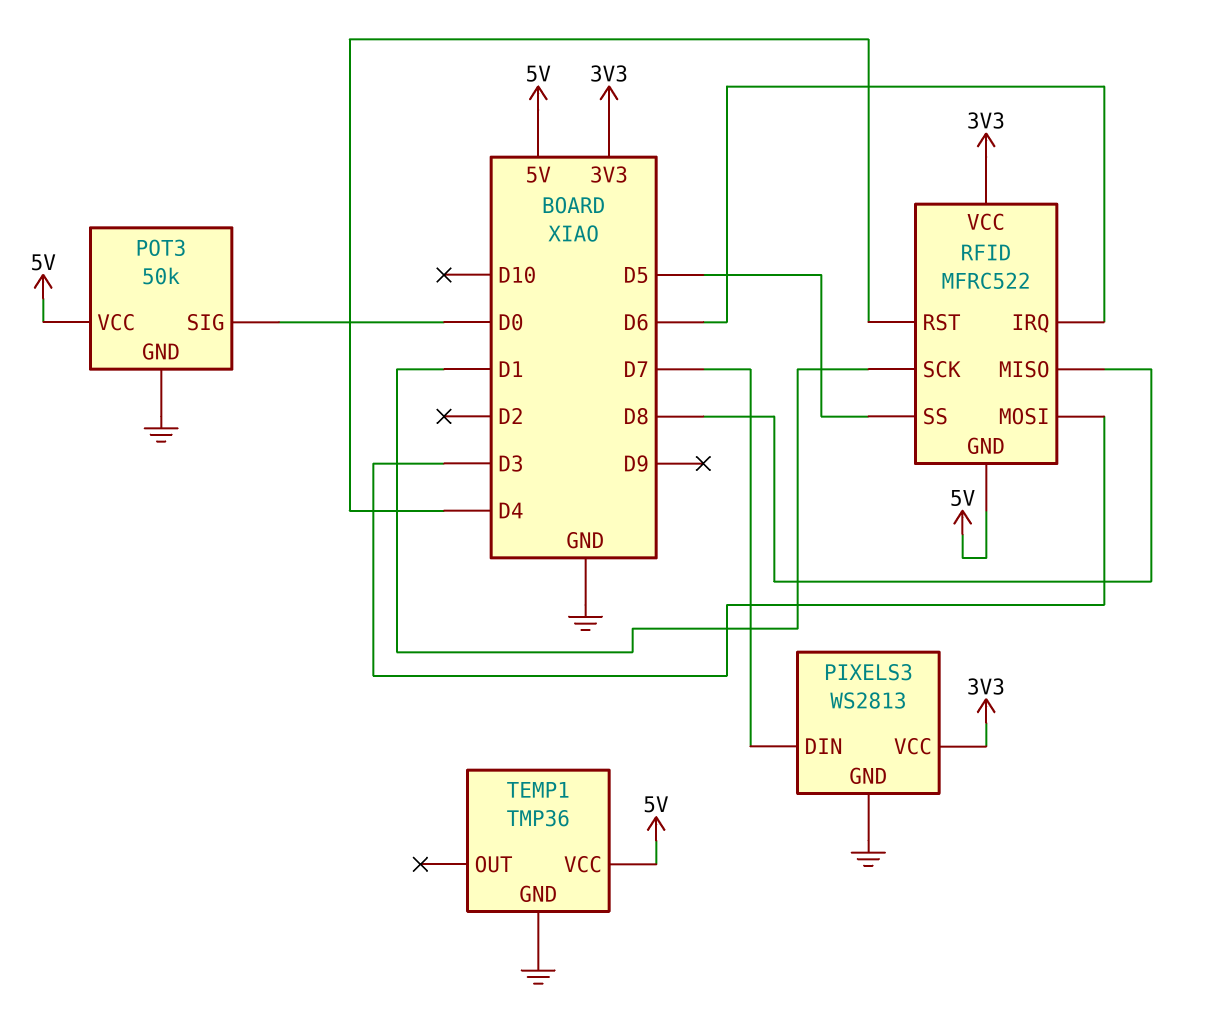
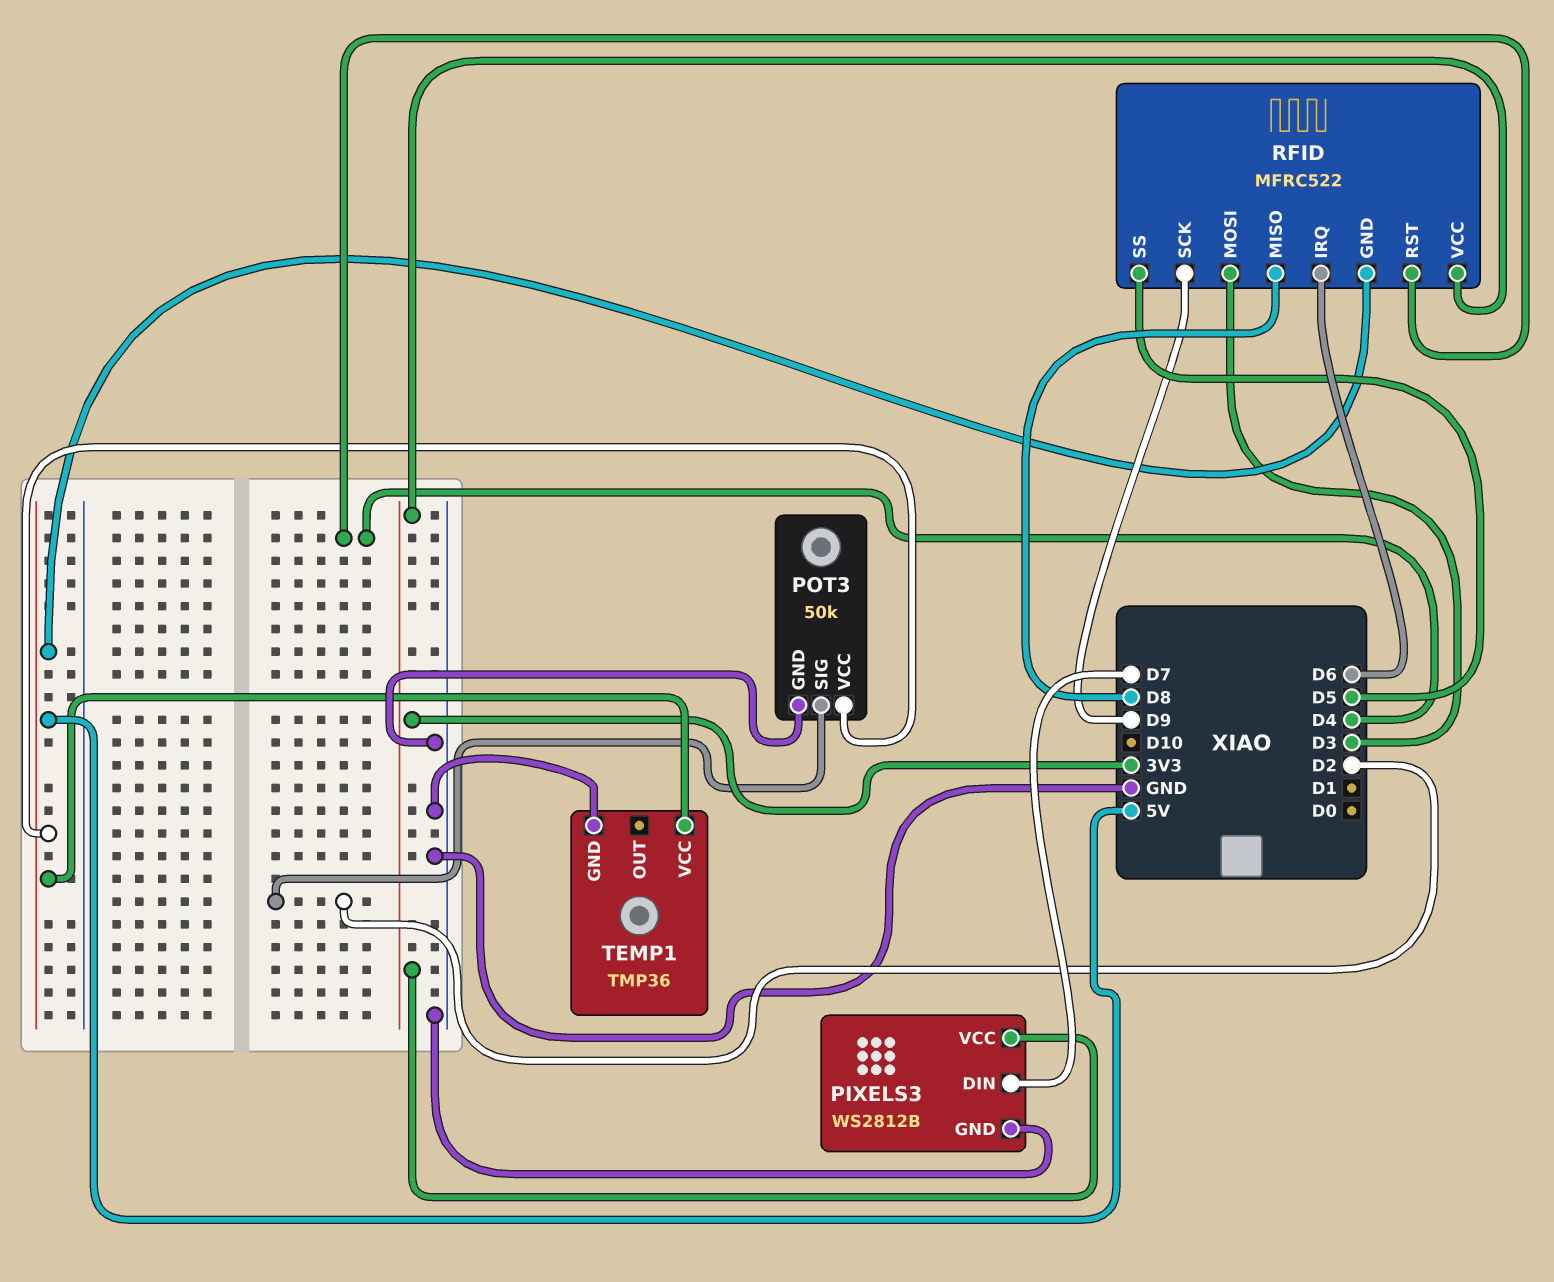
PIXELS3: WS2813 -> WS2812B
POT3 pin SIG: D0 -> D2
RFID pin SCK: D1 -> D9

